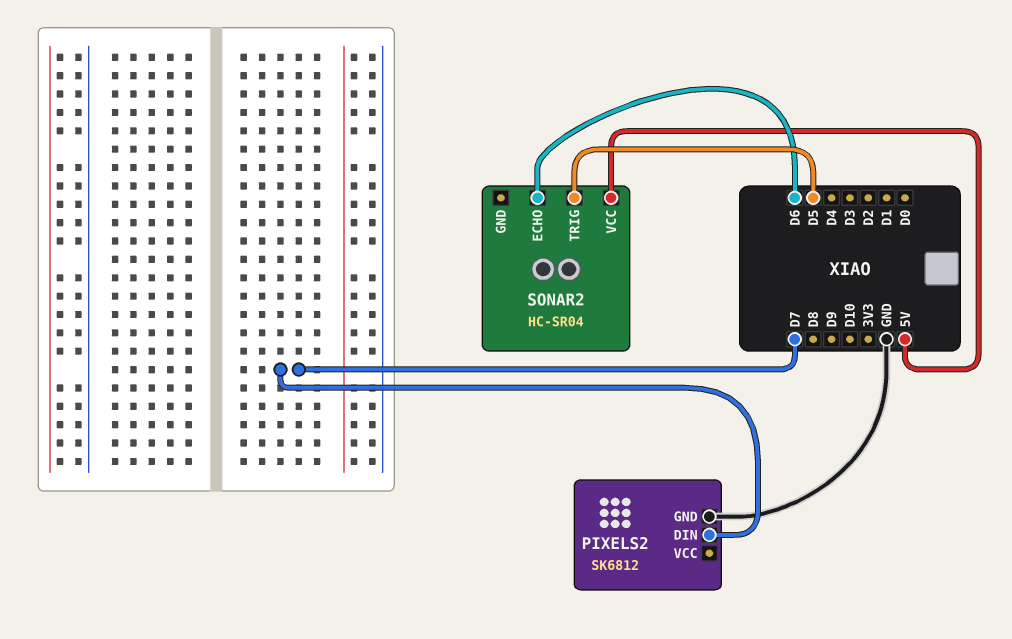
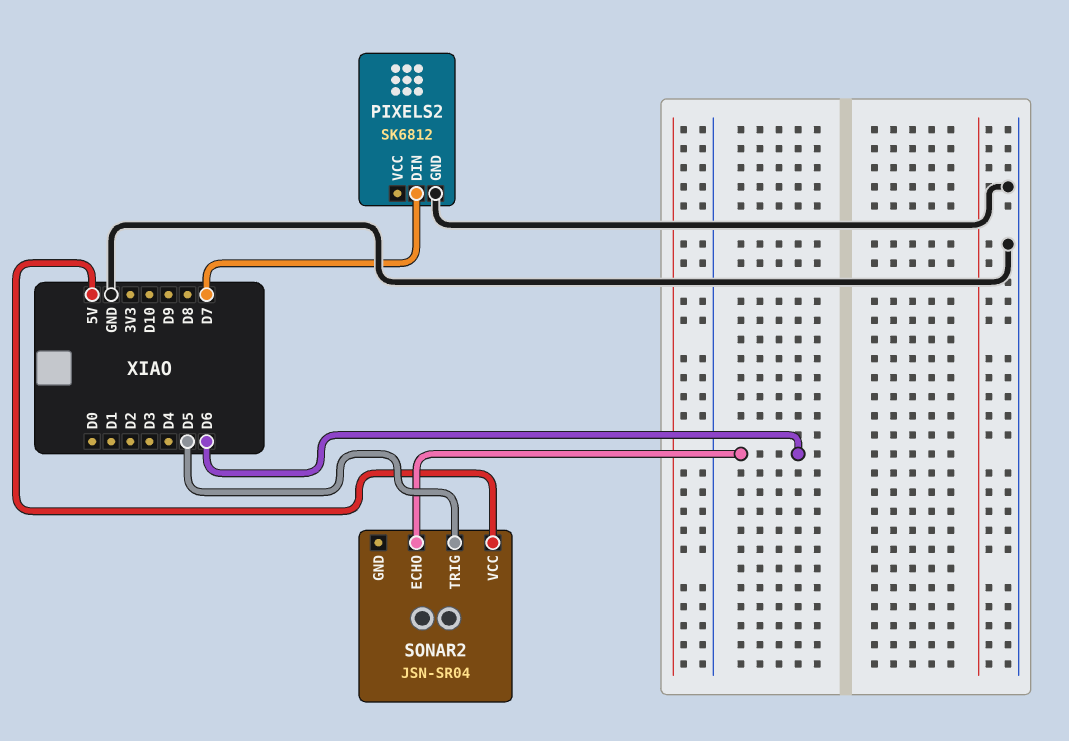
SONAR2: HC-SR04 -> JSN-SR04

